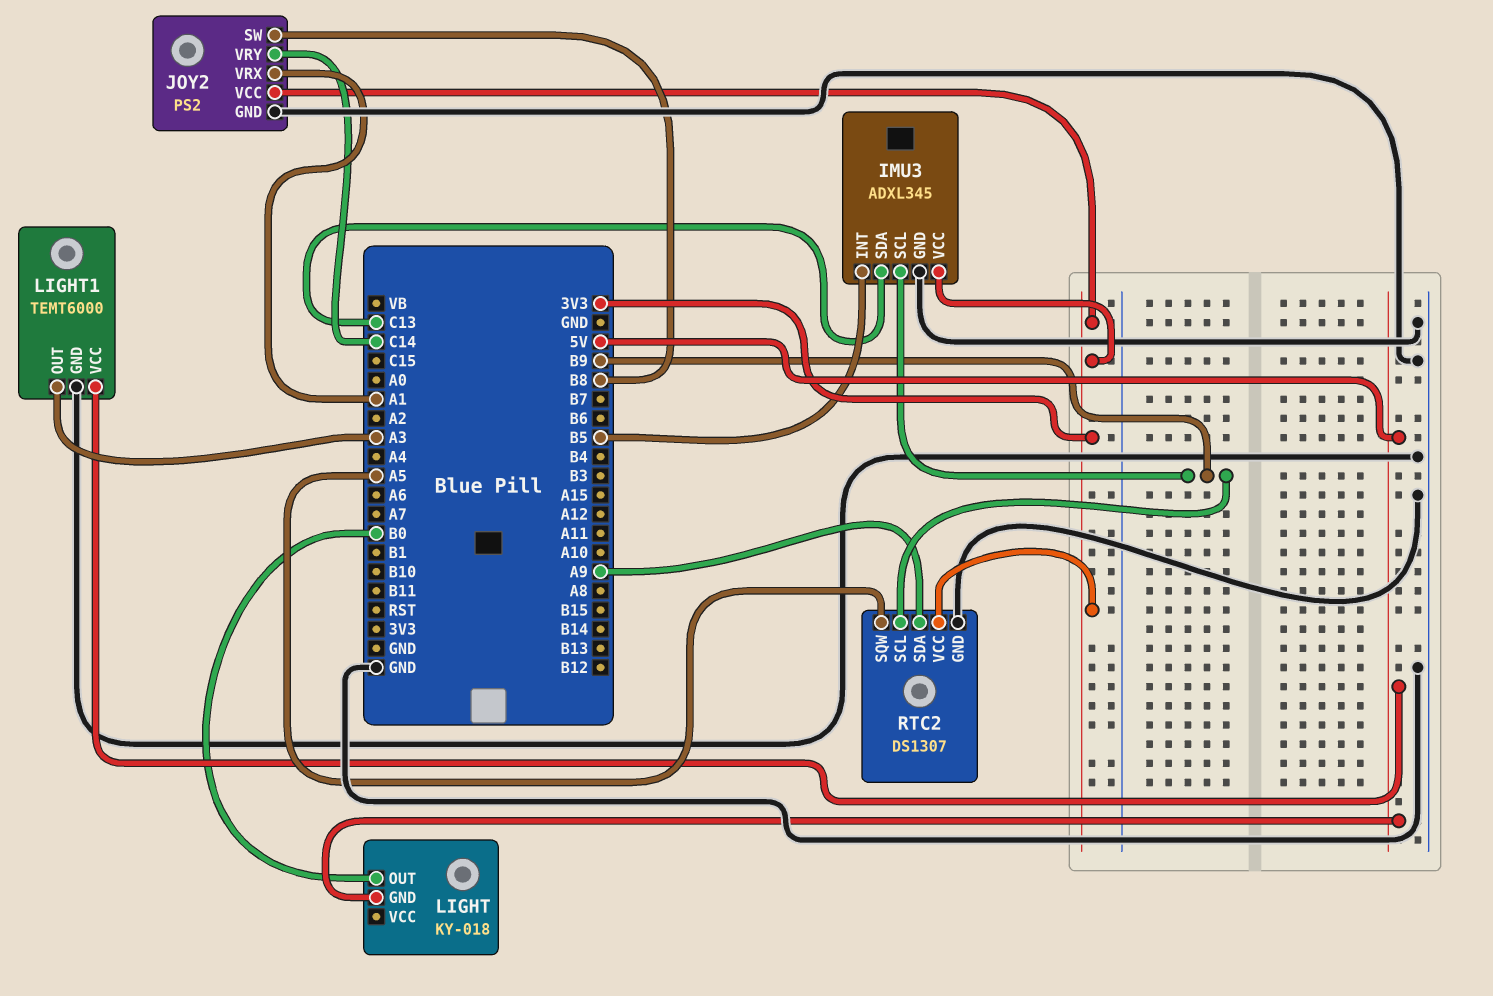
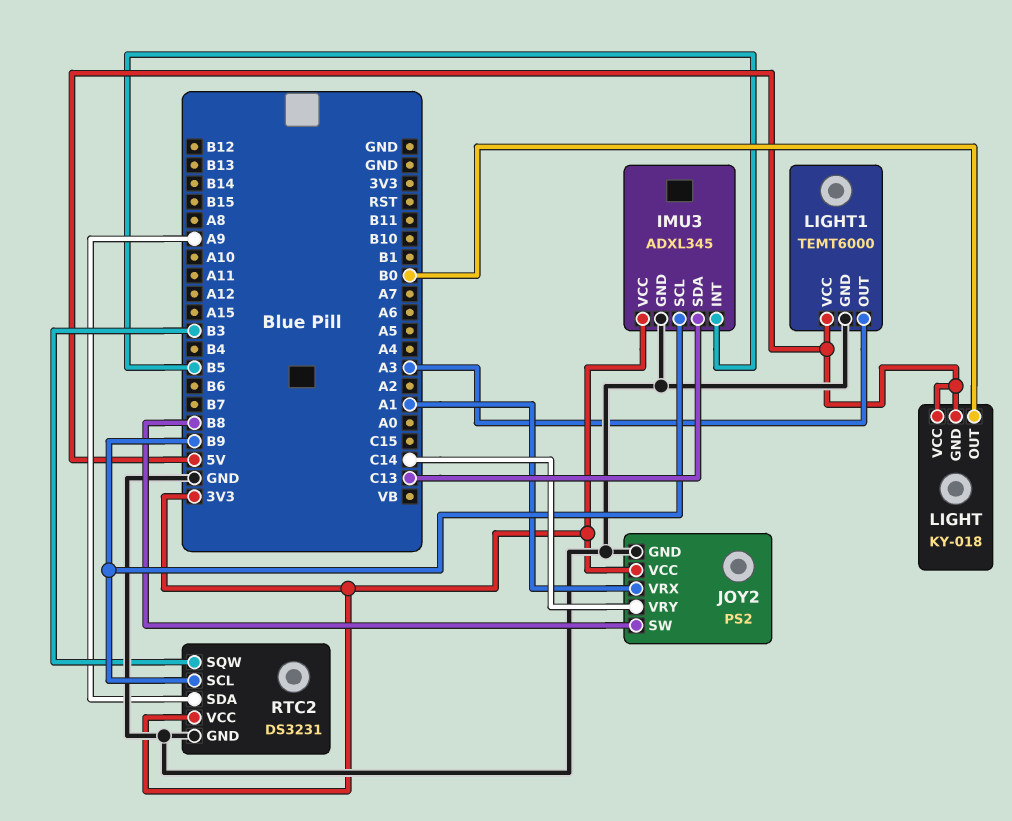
LIGHT pin VCC: none -> 5V
RTC2: DS1307 -> DS3231
RTC2 pin SQW: A5 -> B3

